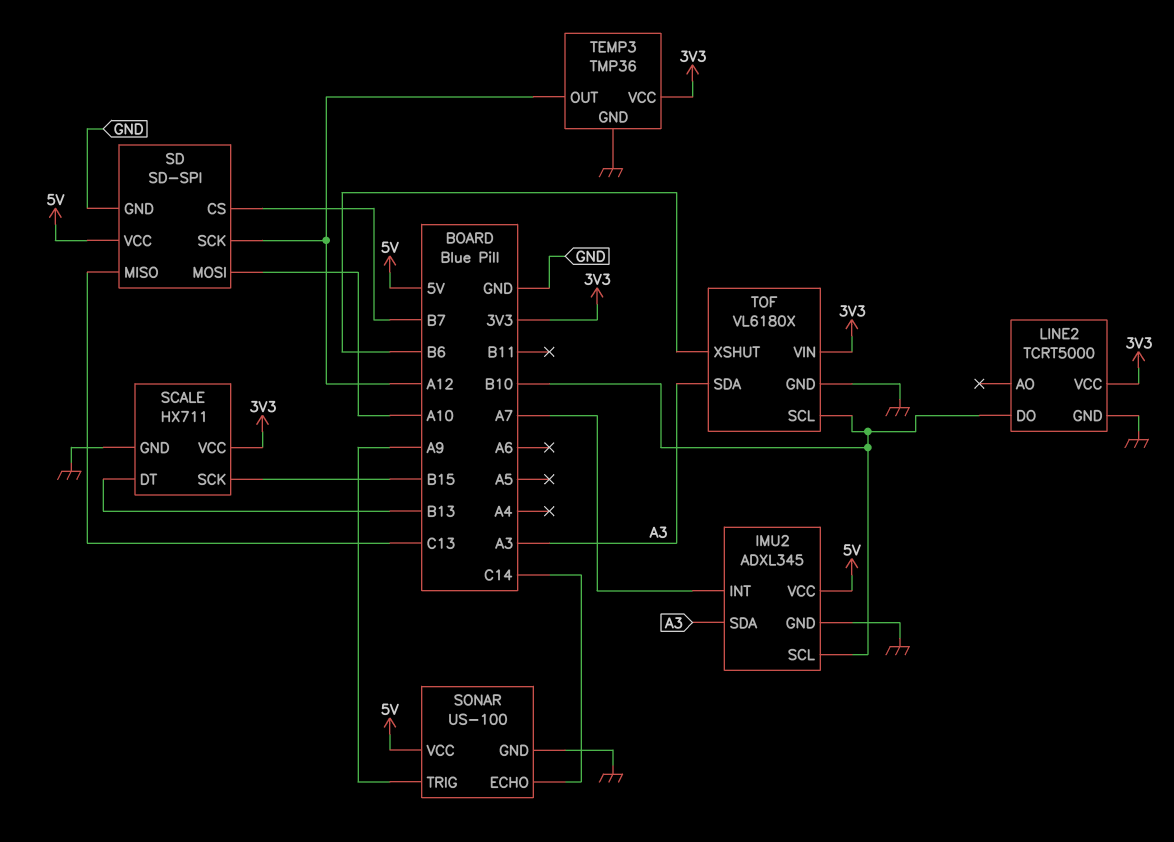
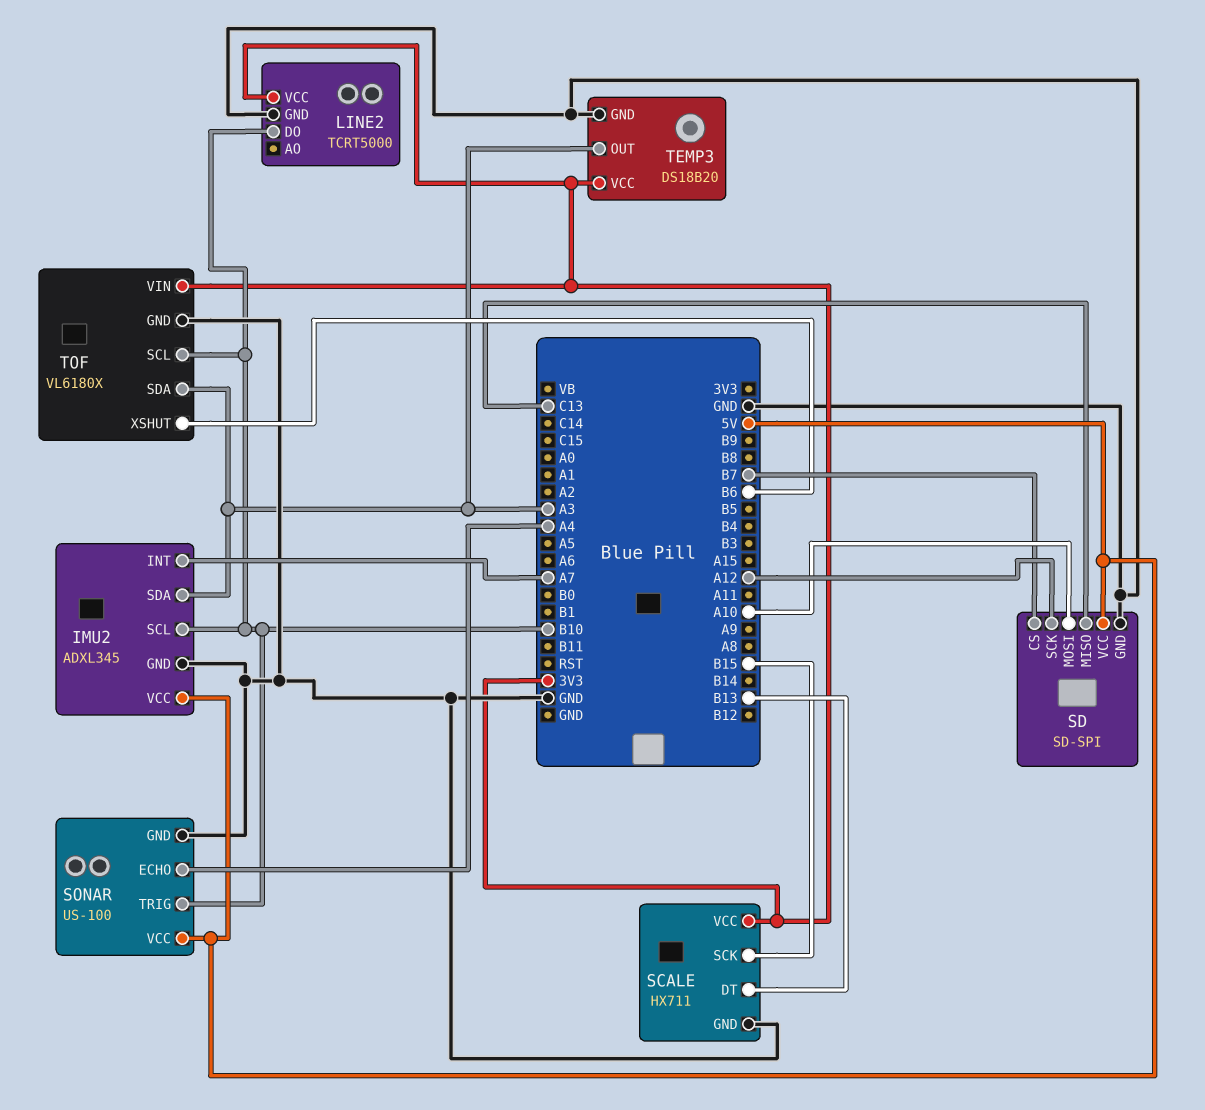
SONAR pin ECHO: C14 -> A4
SONAR pin TRIG: A9 -> B10
TEMP3: TMP36 -> DS18B20
TEMP3 pin OUT: A12 -> A3

